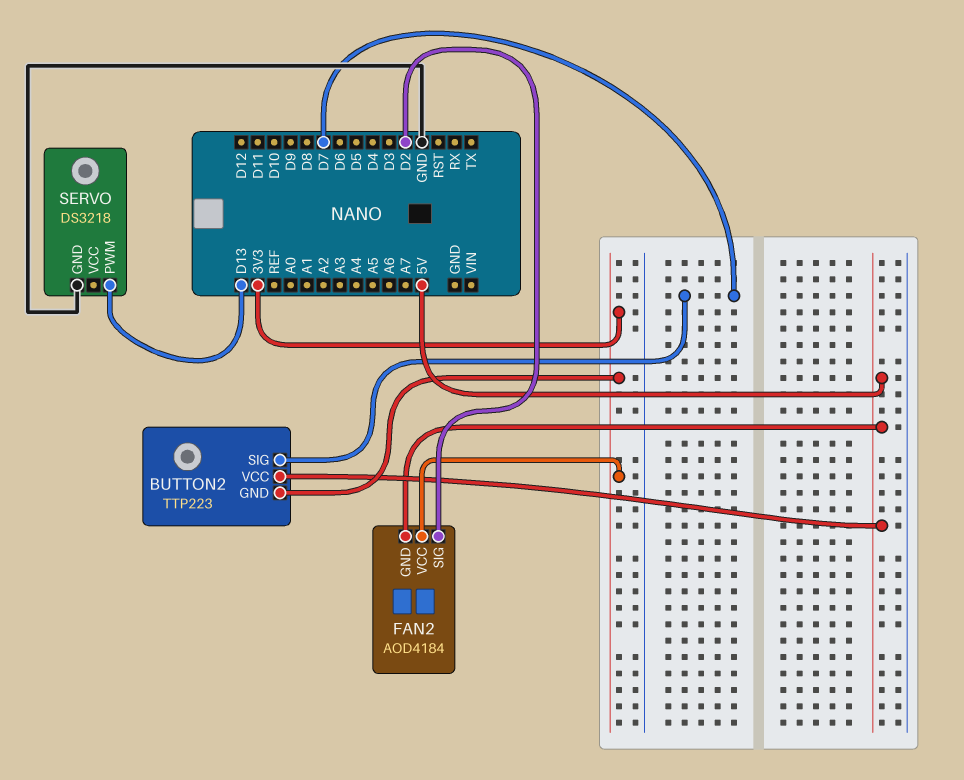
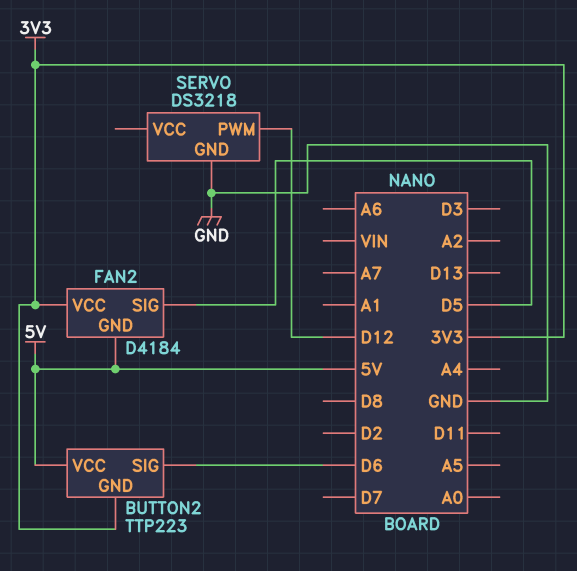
BUTTON2 pin SIG: D7 -> D6
FAN2: AOD4184 -> D4184
FAN2 pin SIG: D2 -> D5
SERVO pin PWM: D13 -> D12

